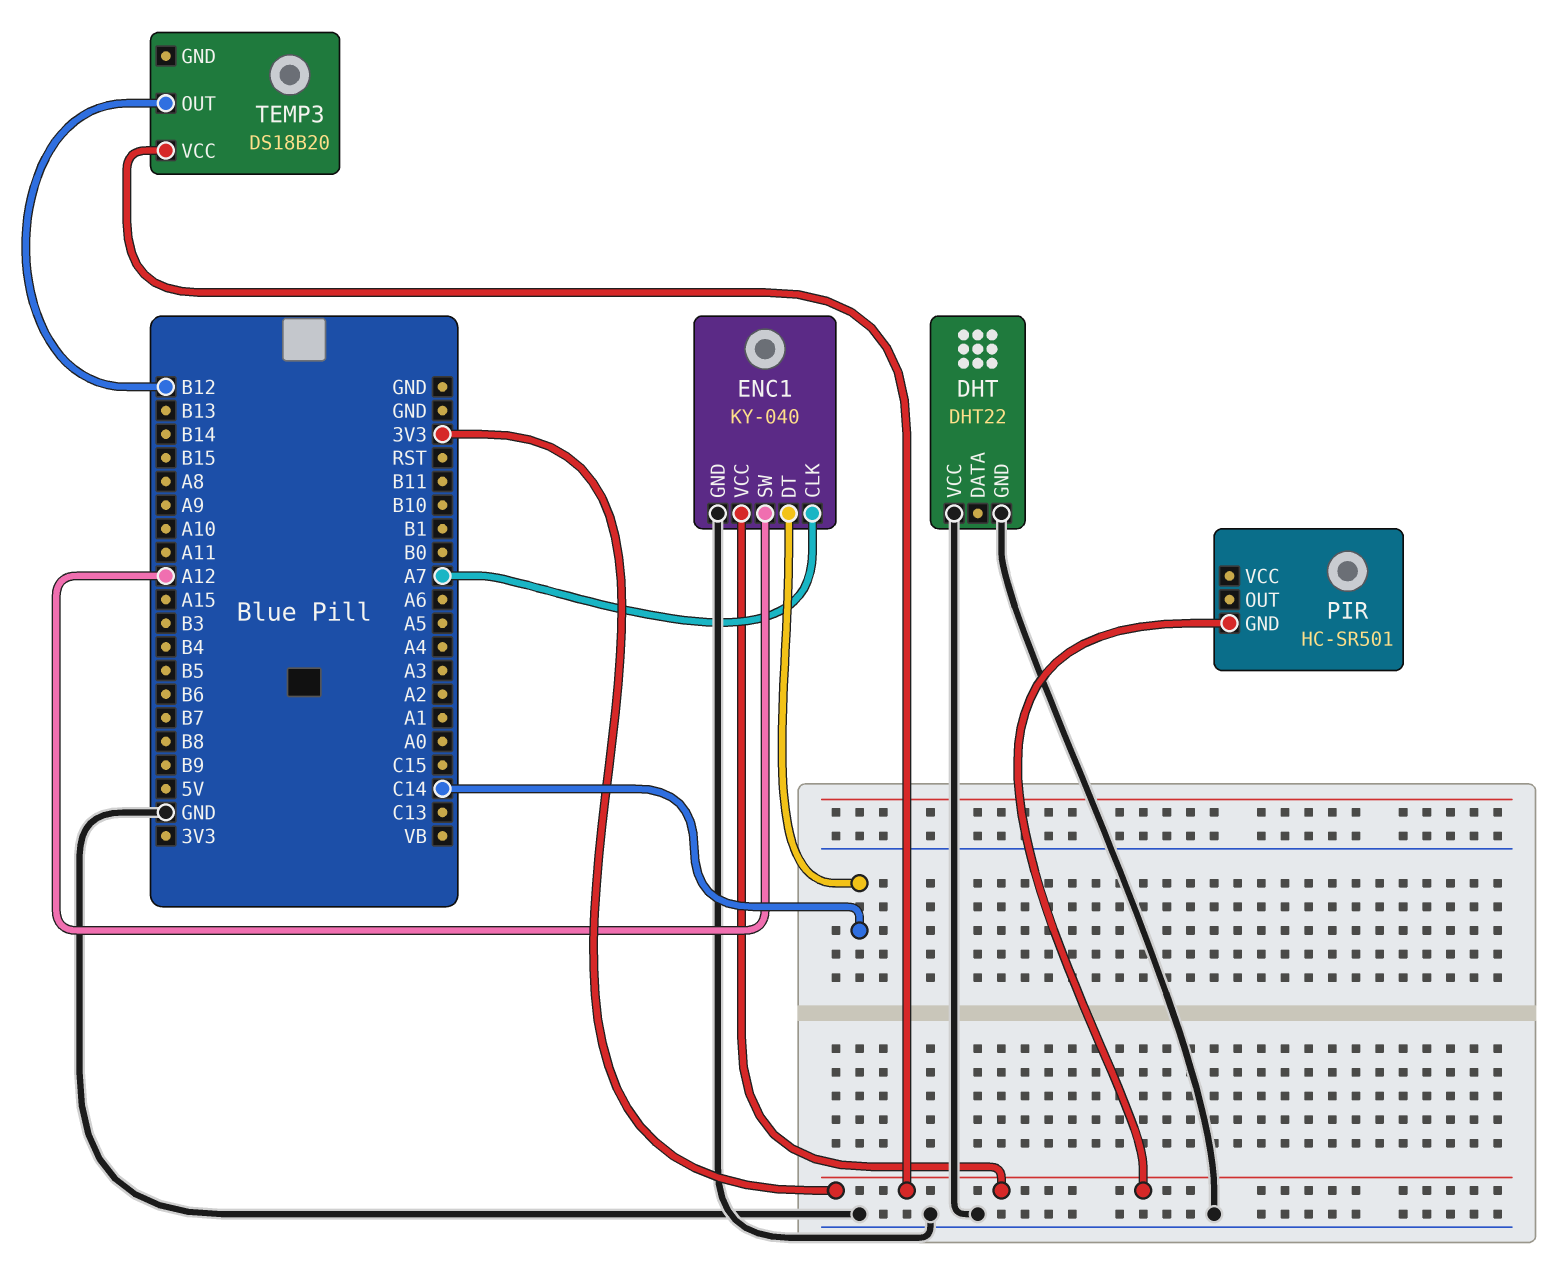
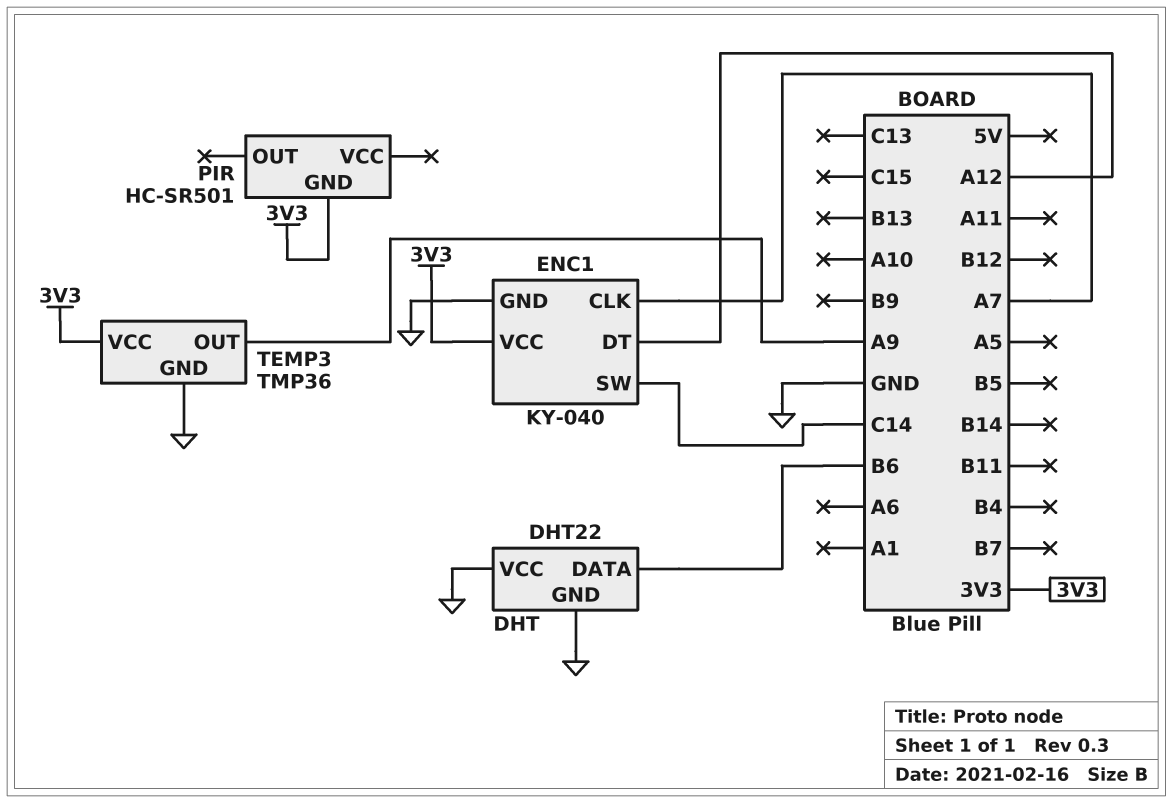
DHT pin DATA: none -> B6
ENC1 pin DT: C14 -> A12
ENC1 pin SW: A12 -> C14
TEMP3: DS18B20 -> TMP36
TEMP3 pin GND: none -> GND
TEMP3 pin OUT: B12 -> A9

